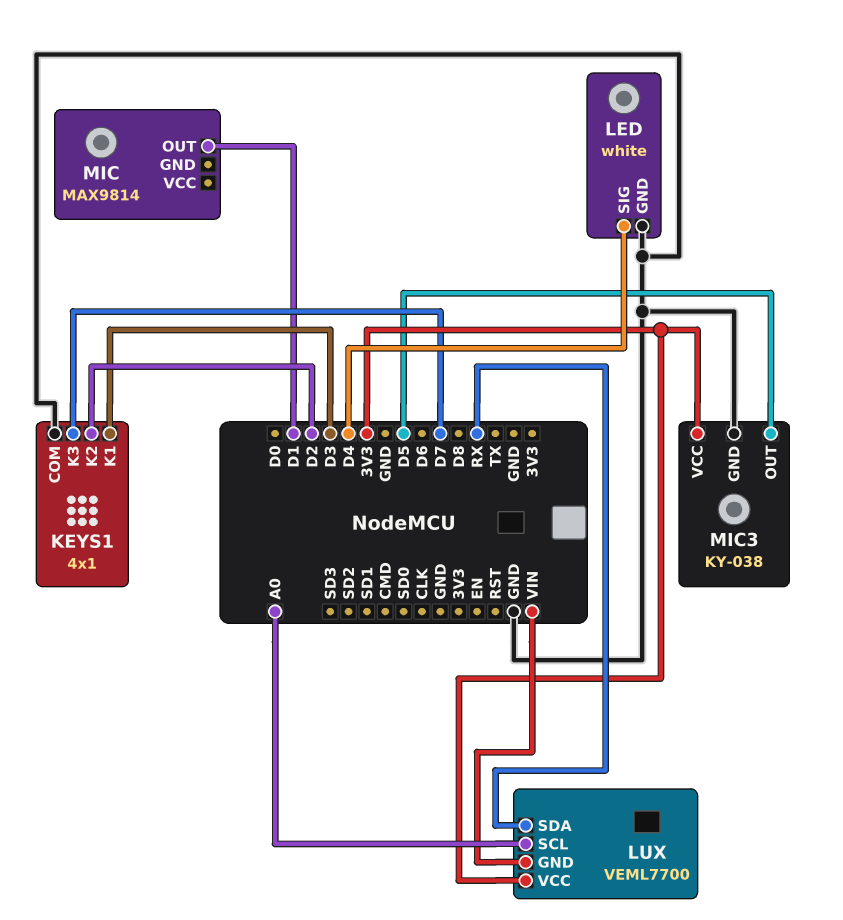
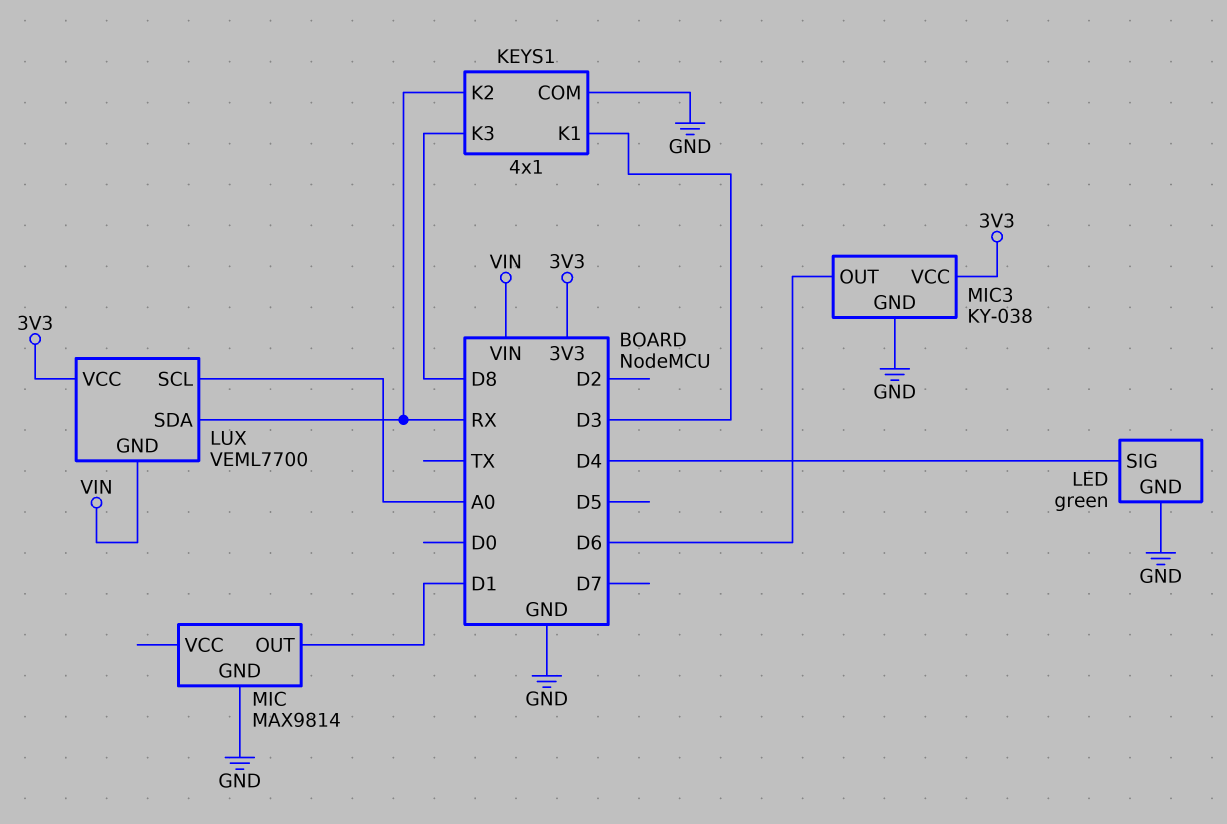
KEYS1 pin K2: D2 -> RX
KEYS1 pin K3: D7 -> D8
LED: white -> green
MIC pin GND: none -> GND
MIC3 pin OUT: D5 -> D6

